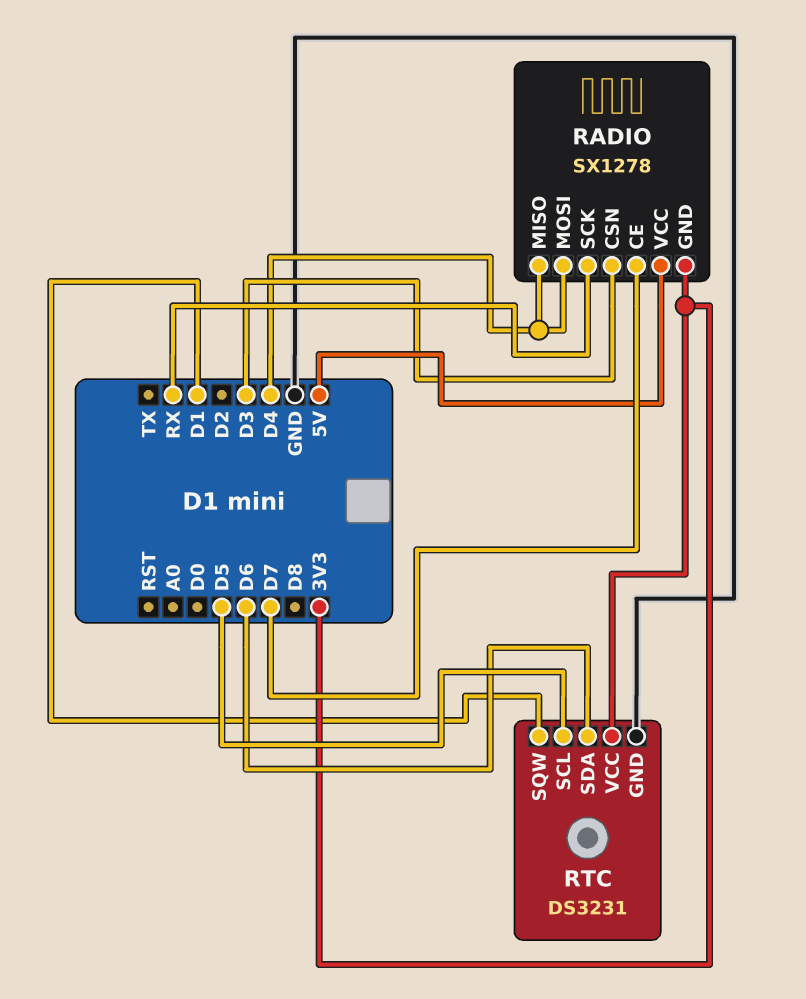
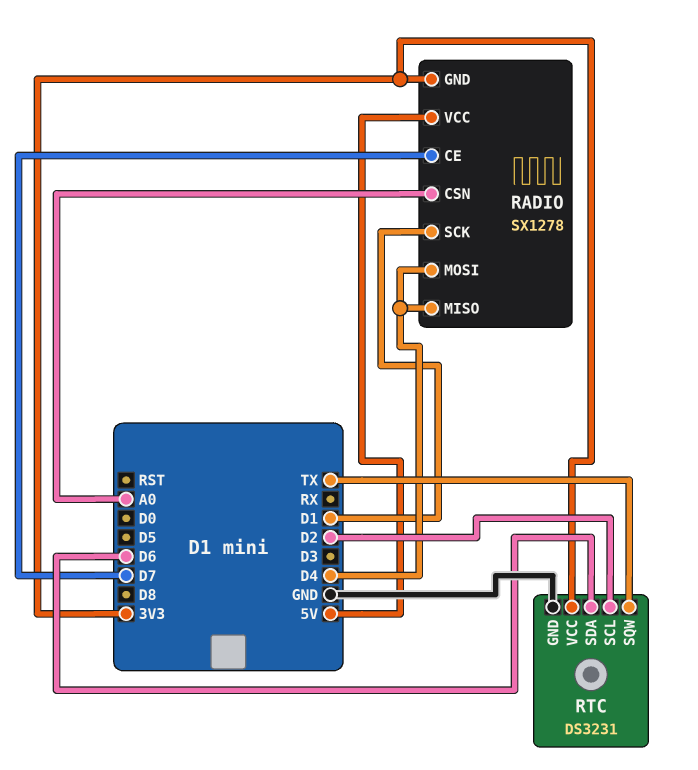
RADIO pin CSN: D3 -> A0
RADIO pin SCK: RX -> D1
RTC pin SCL: D5 -> D2
RTC pin SQW: D1 -> TX

